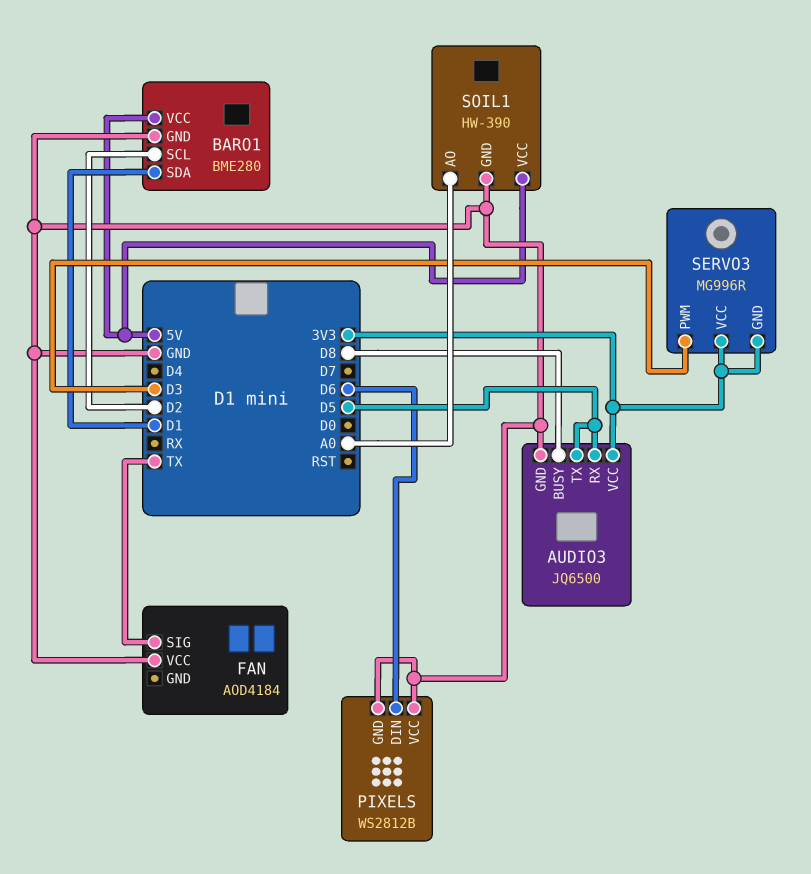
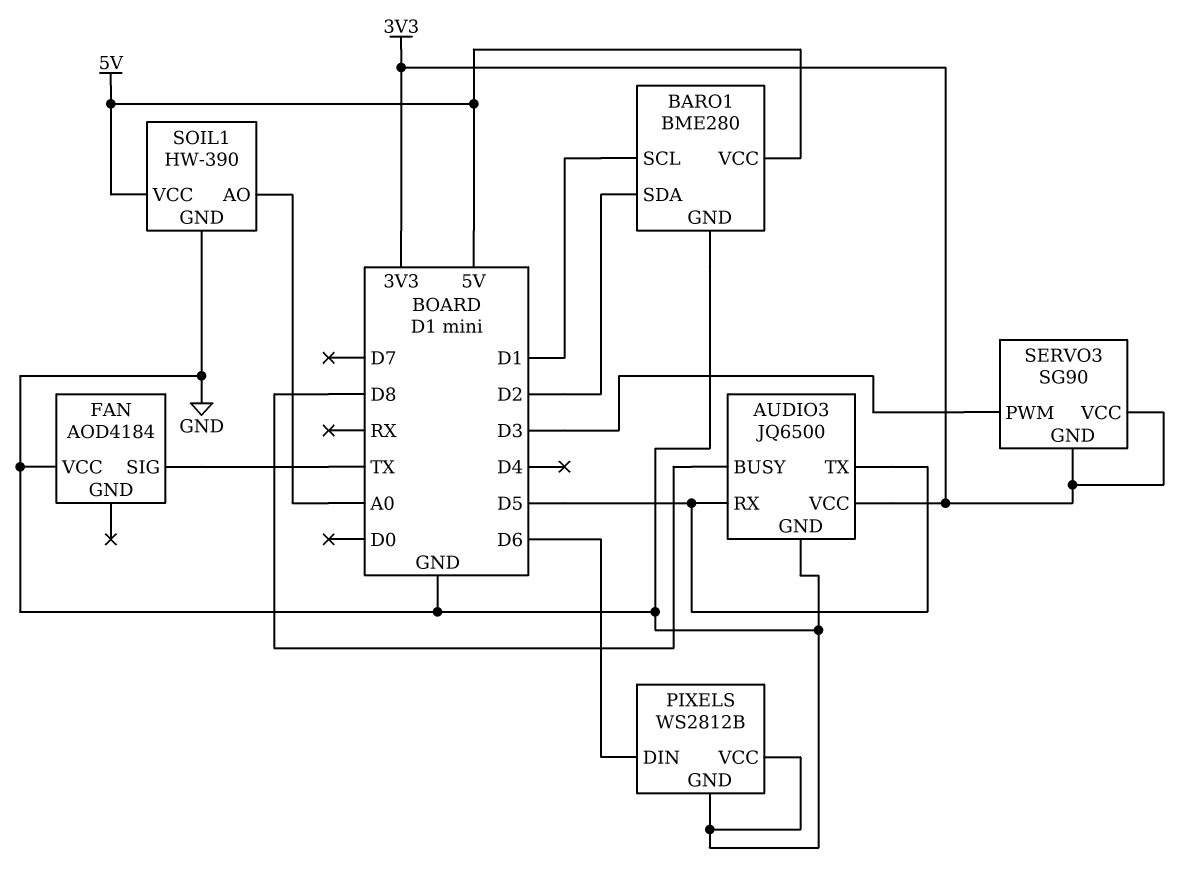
BARO1 pin SCL: D2 -> D1
BARO1 pin SDA: D1 -> D2
SERVO3: MG996R -> SG90

